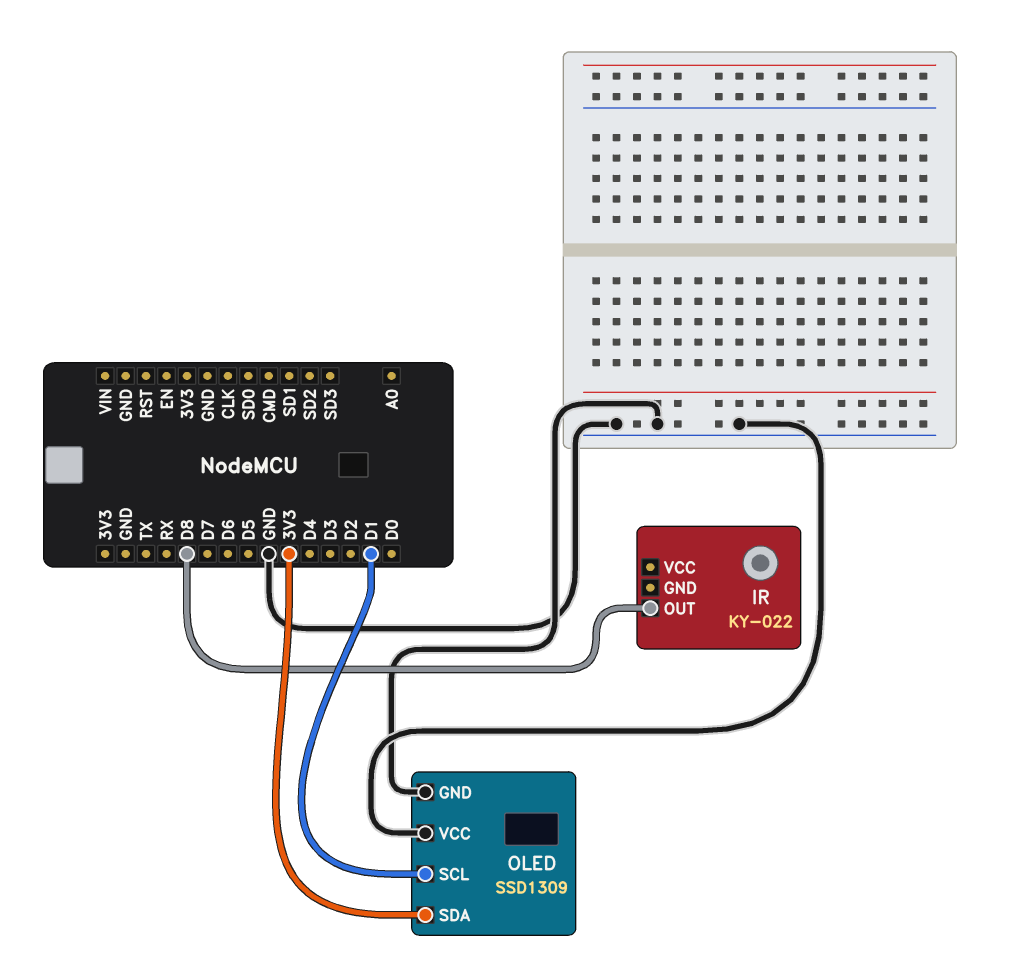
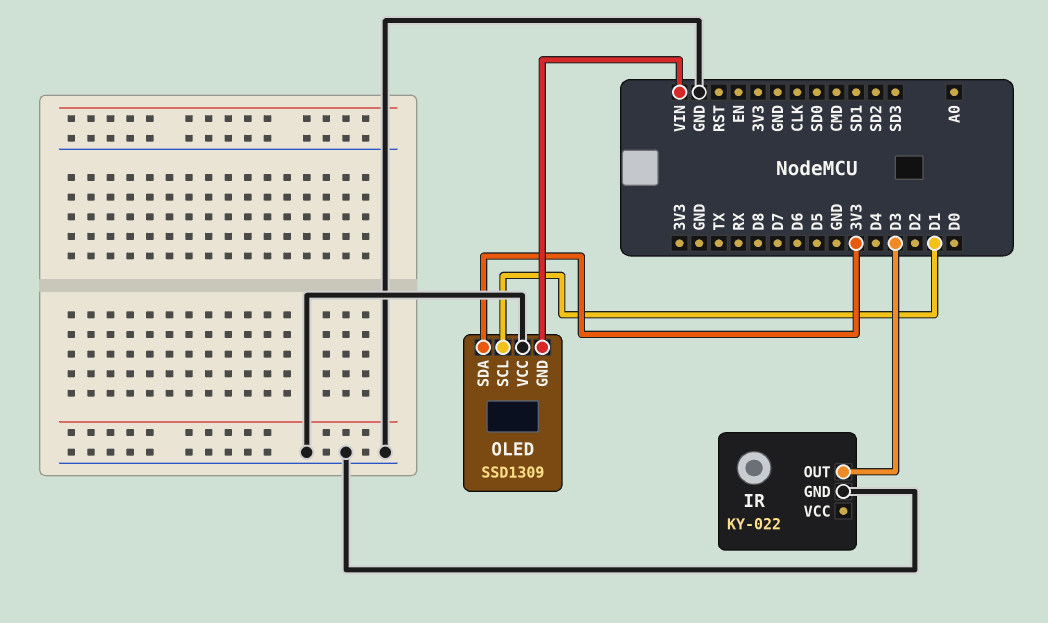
IR pin GND: none -> GND
IR pin OUT: D8 -> D3
OLED pin GND: GND -> VIN

